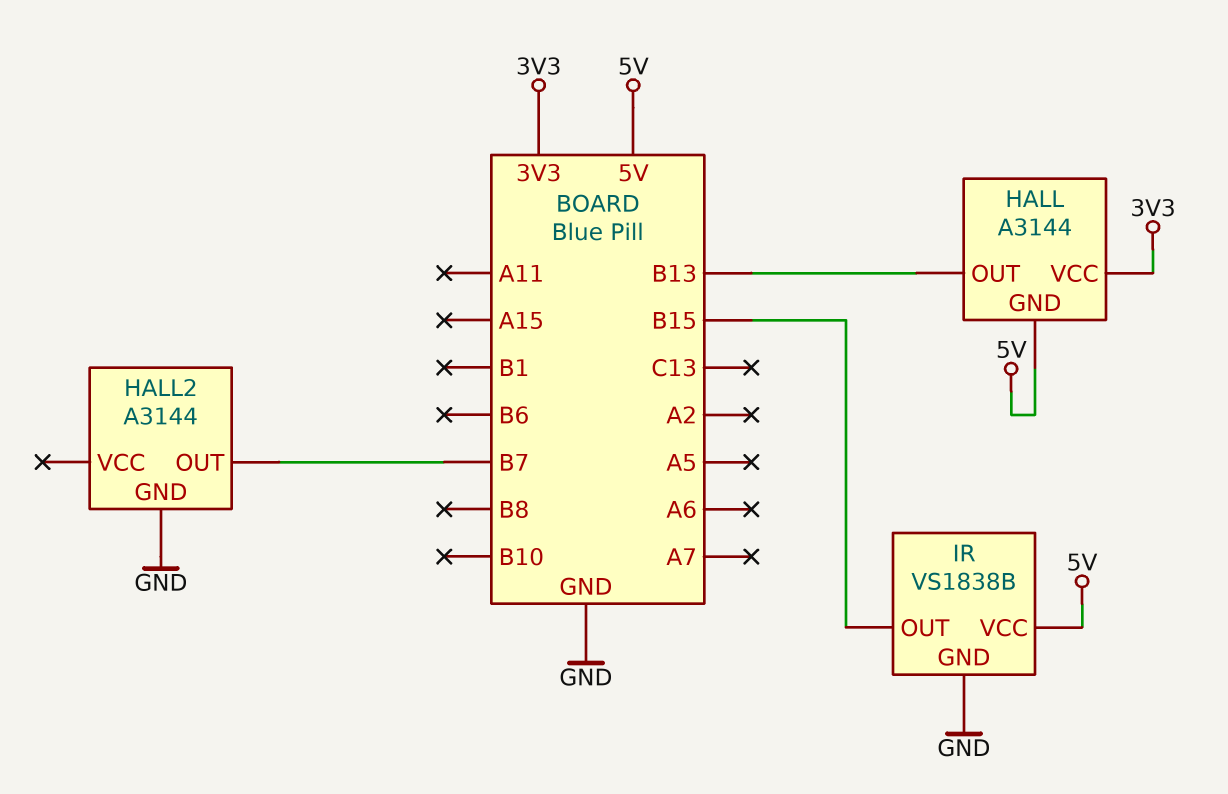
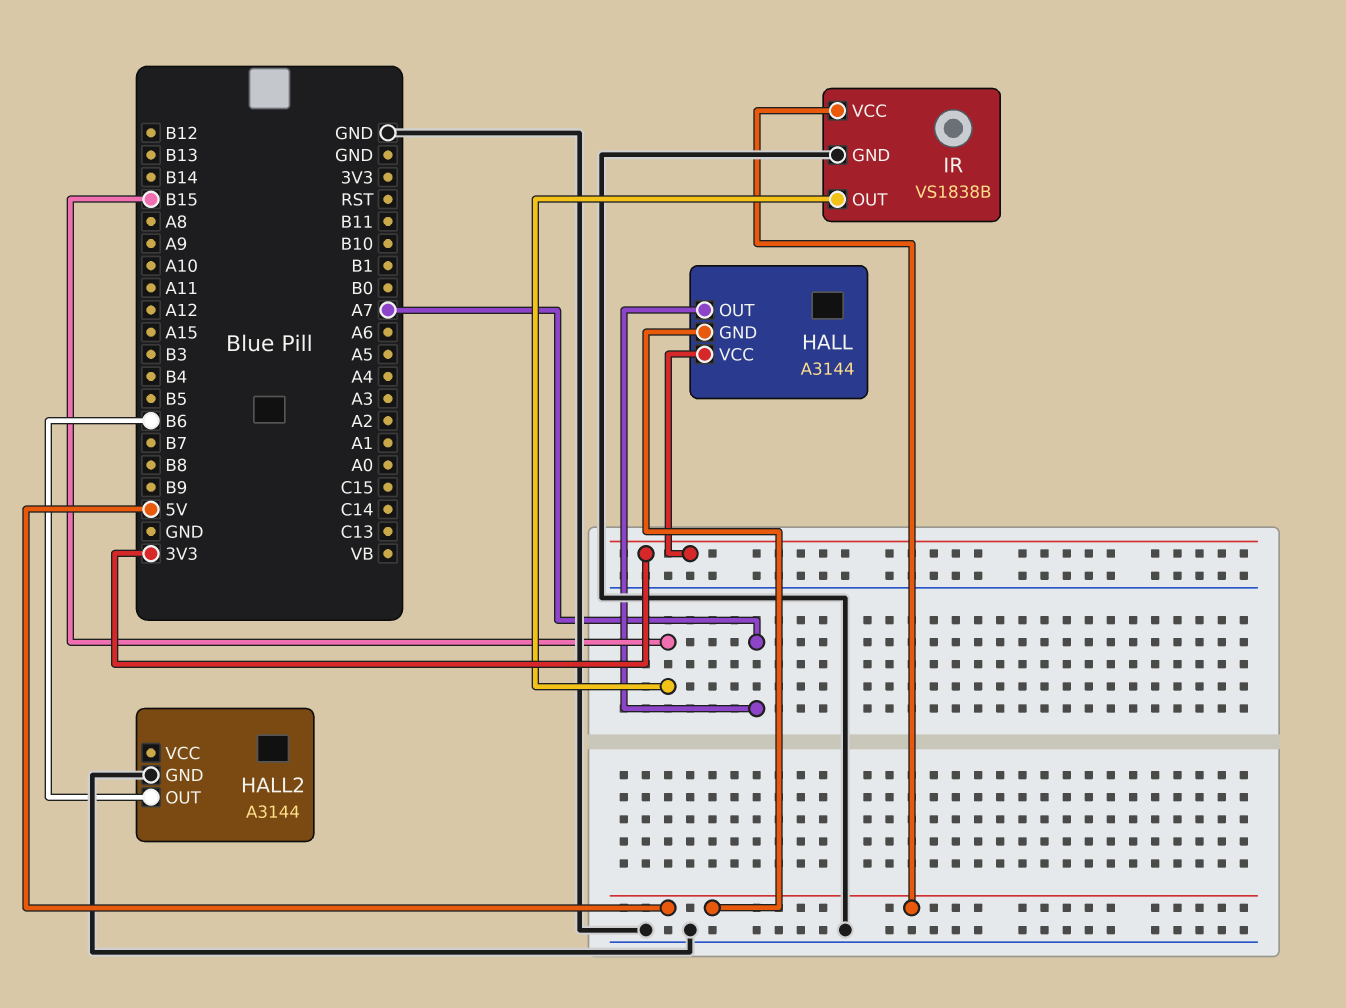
HALL pin OUT: B13 -> A7
HALL2 pin OUT: B7 -> B6

